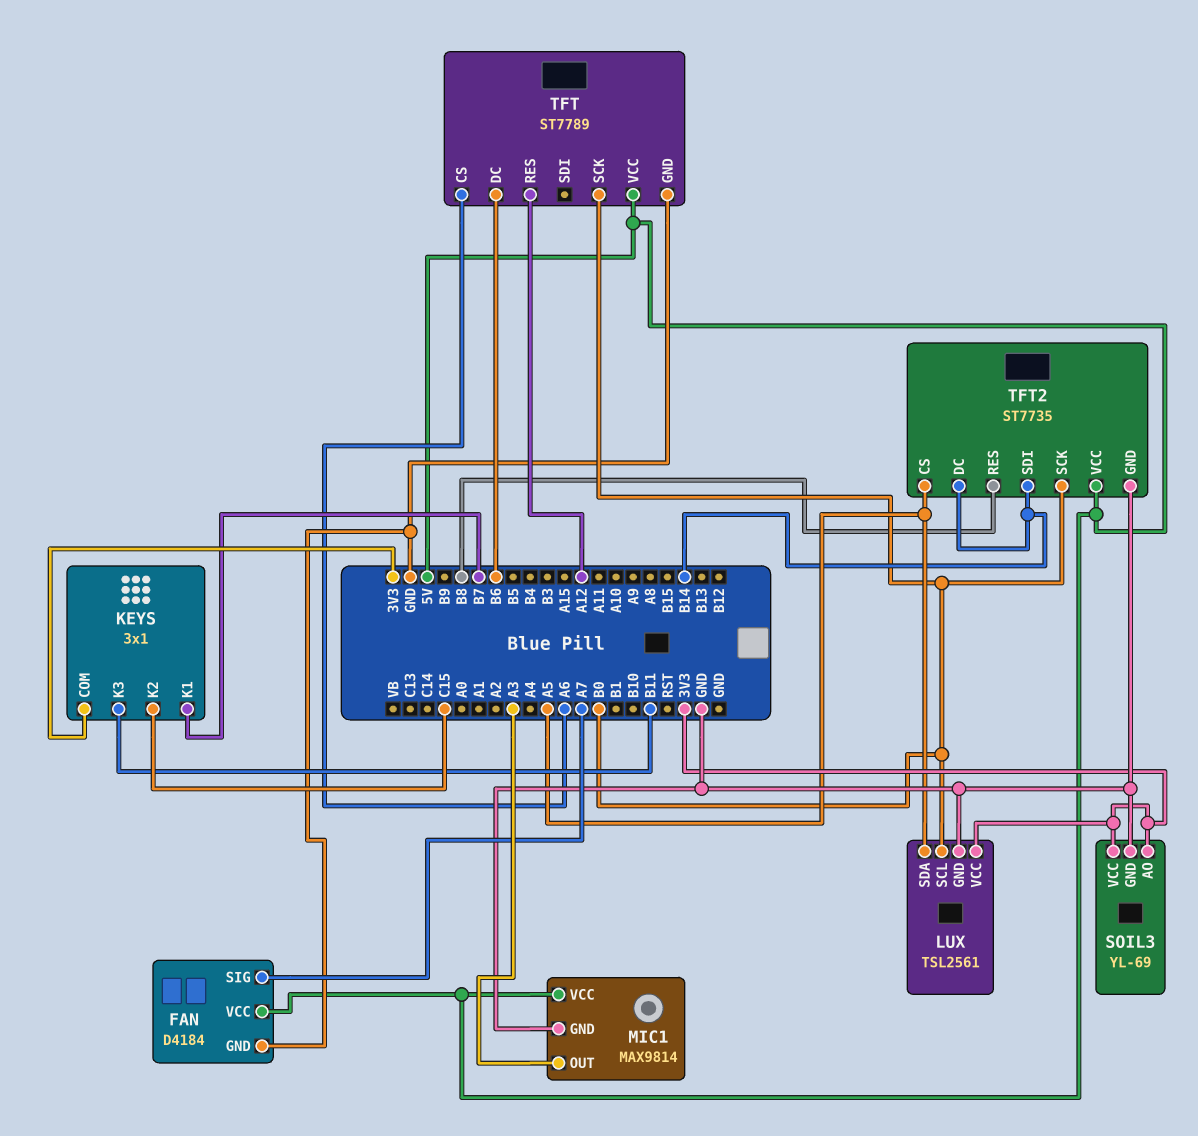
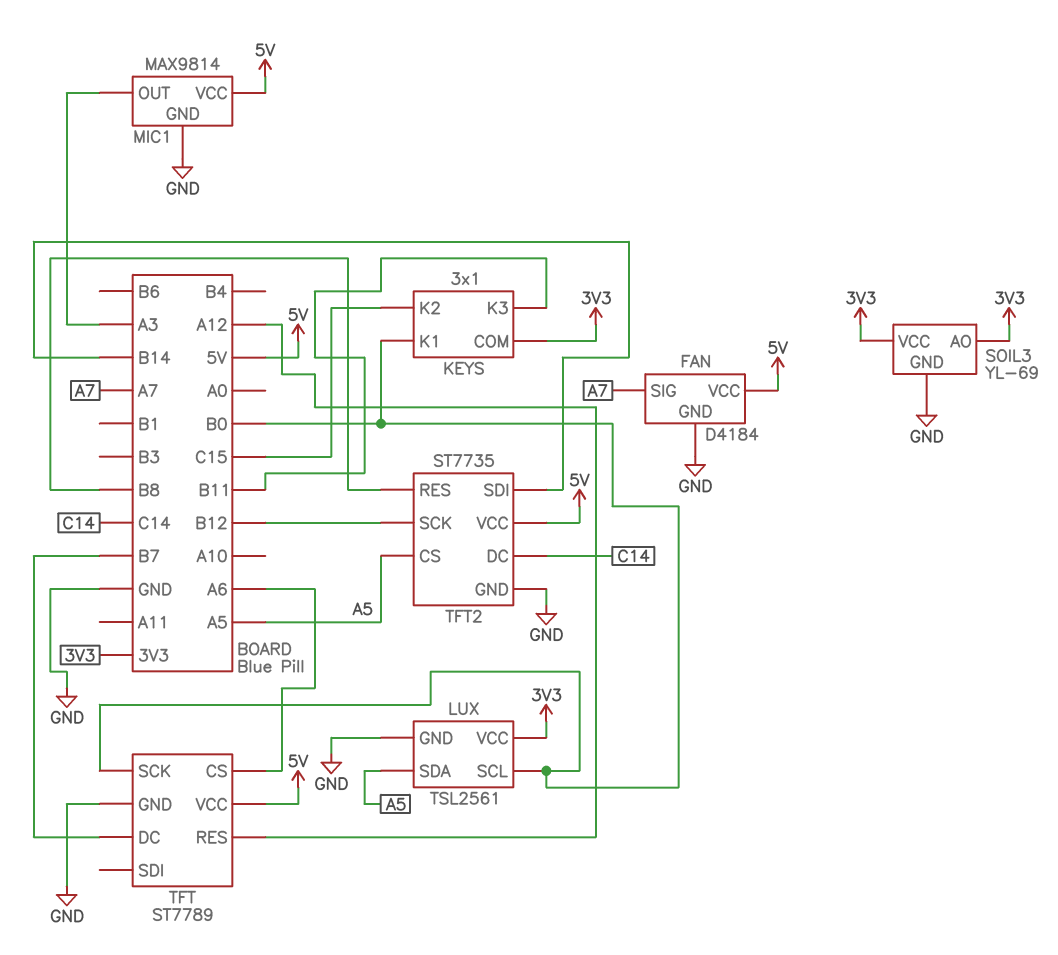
KEYS pin K1: B7 -> B0
TFT pin DC: B6 -> B7
TFT2 pin DC: B14 -> C14
TFT2 pin SCK: B0 -> B12

